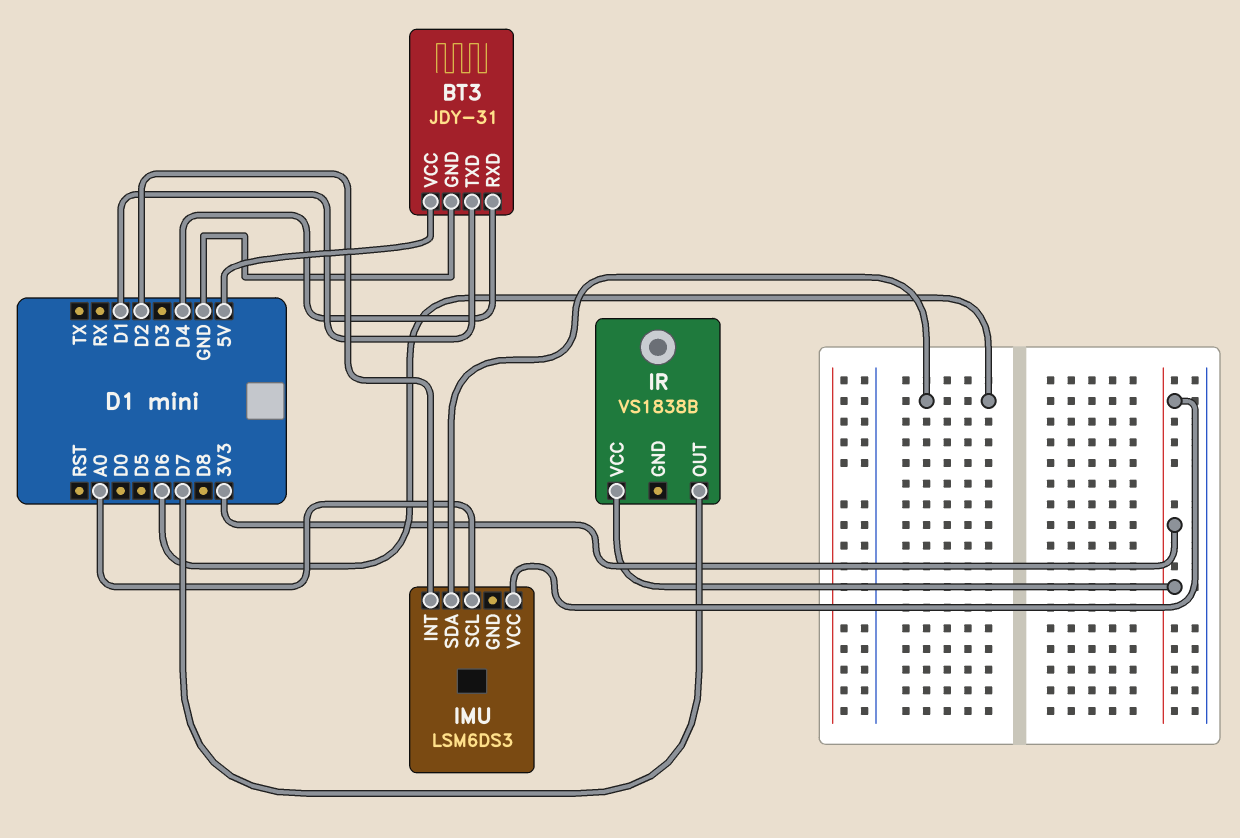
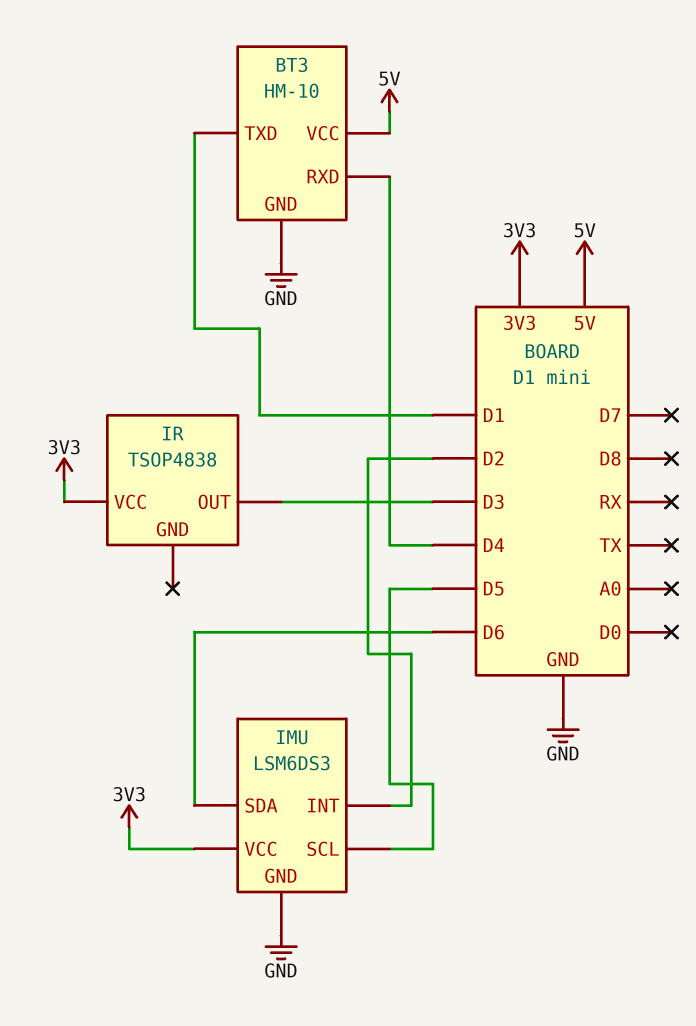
BT3: JDY-31 -> HM-10
IMU pin GND: none -> GND
IMU pin SCL: A0 -> D5
IR: VS1838B -> TSOP4838
IR pin OUT: D7 -> D3

